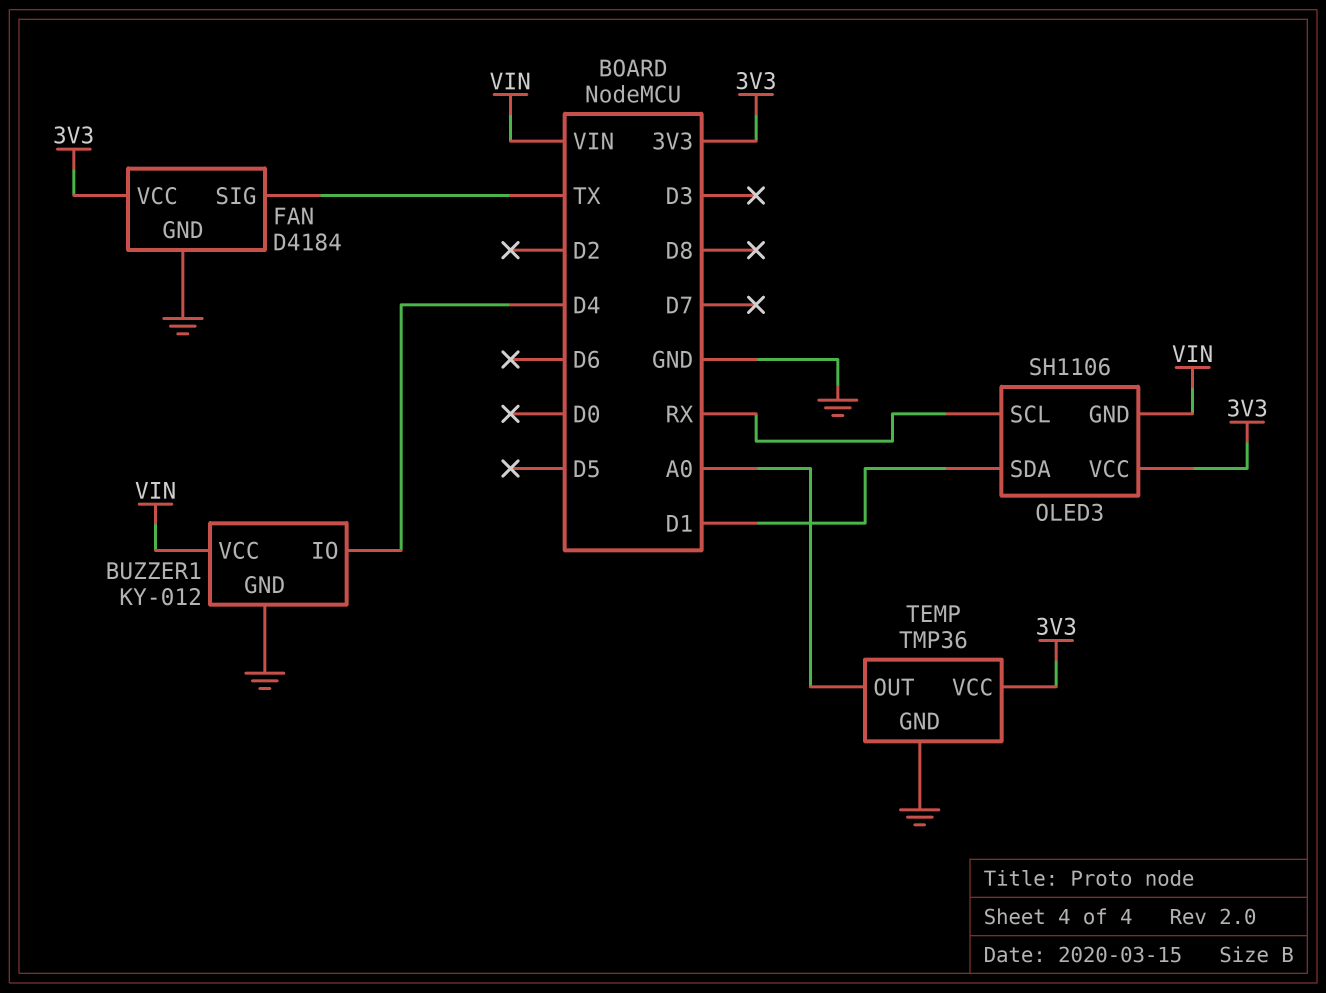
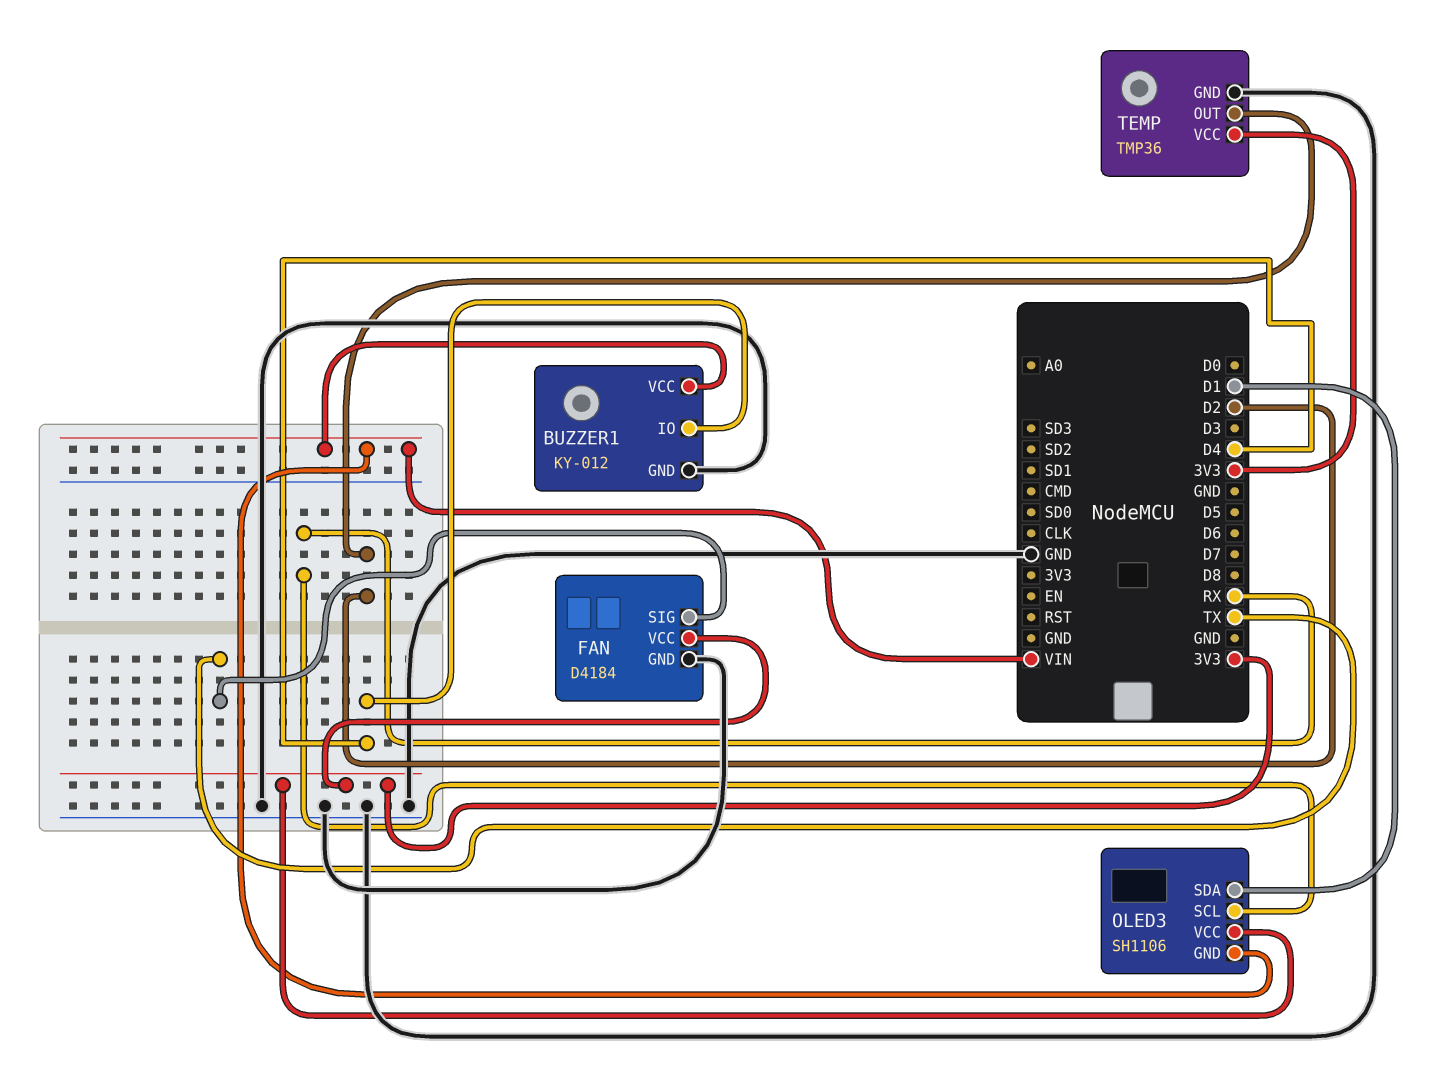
TEMP pin OUT: A0 -> D2

